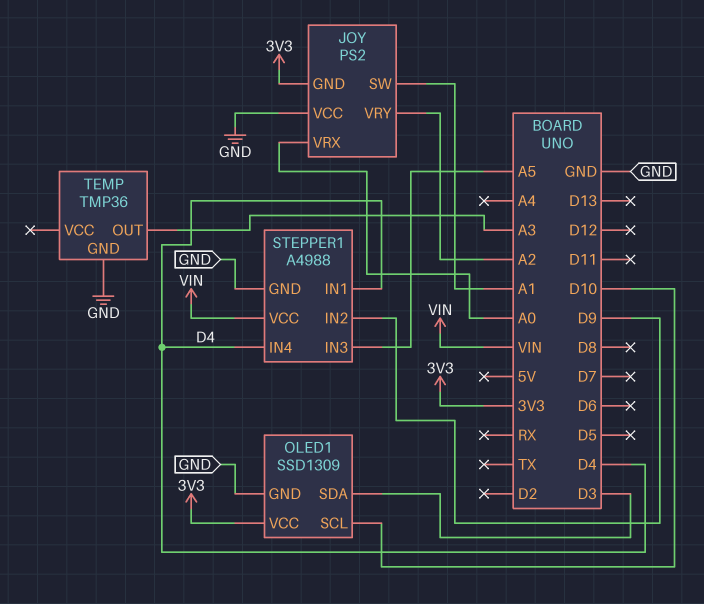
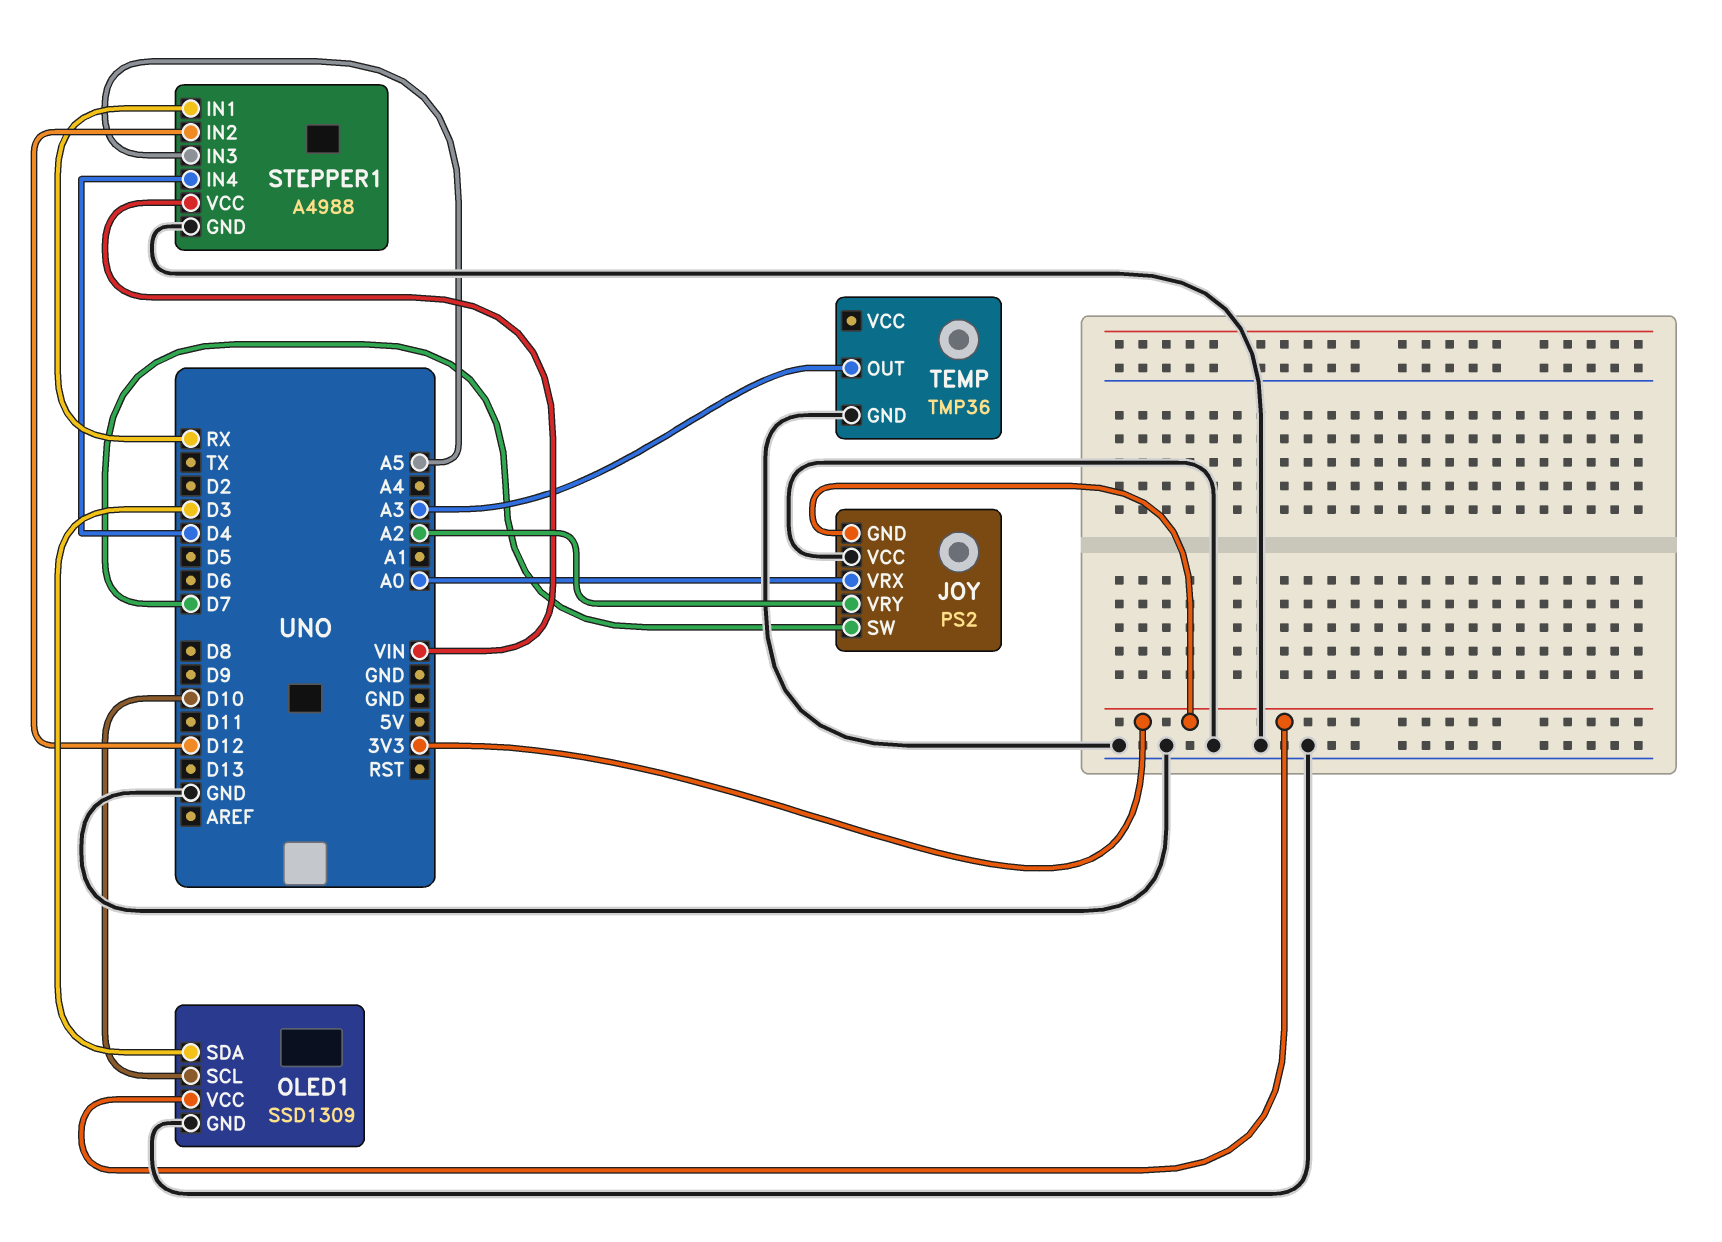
JOY pin SW: A1 -> D7
STEPPER1 pin IN1: D4 -> RX
STEPPER1 pin IN2: D9 -> D12

